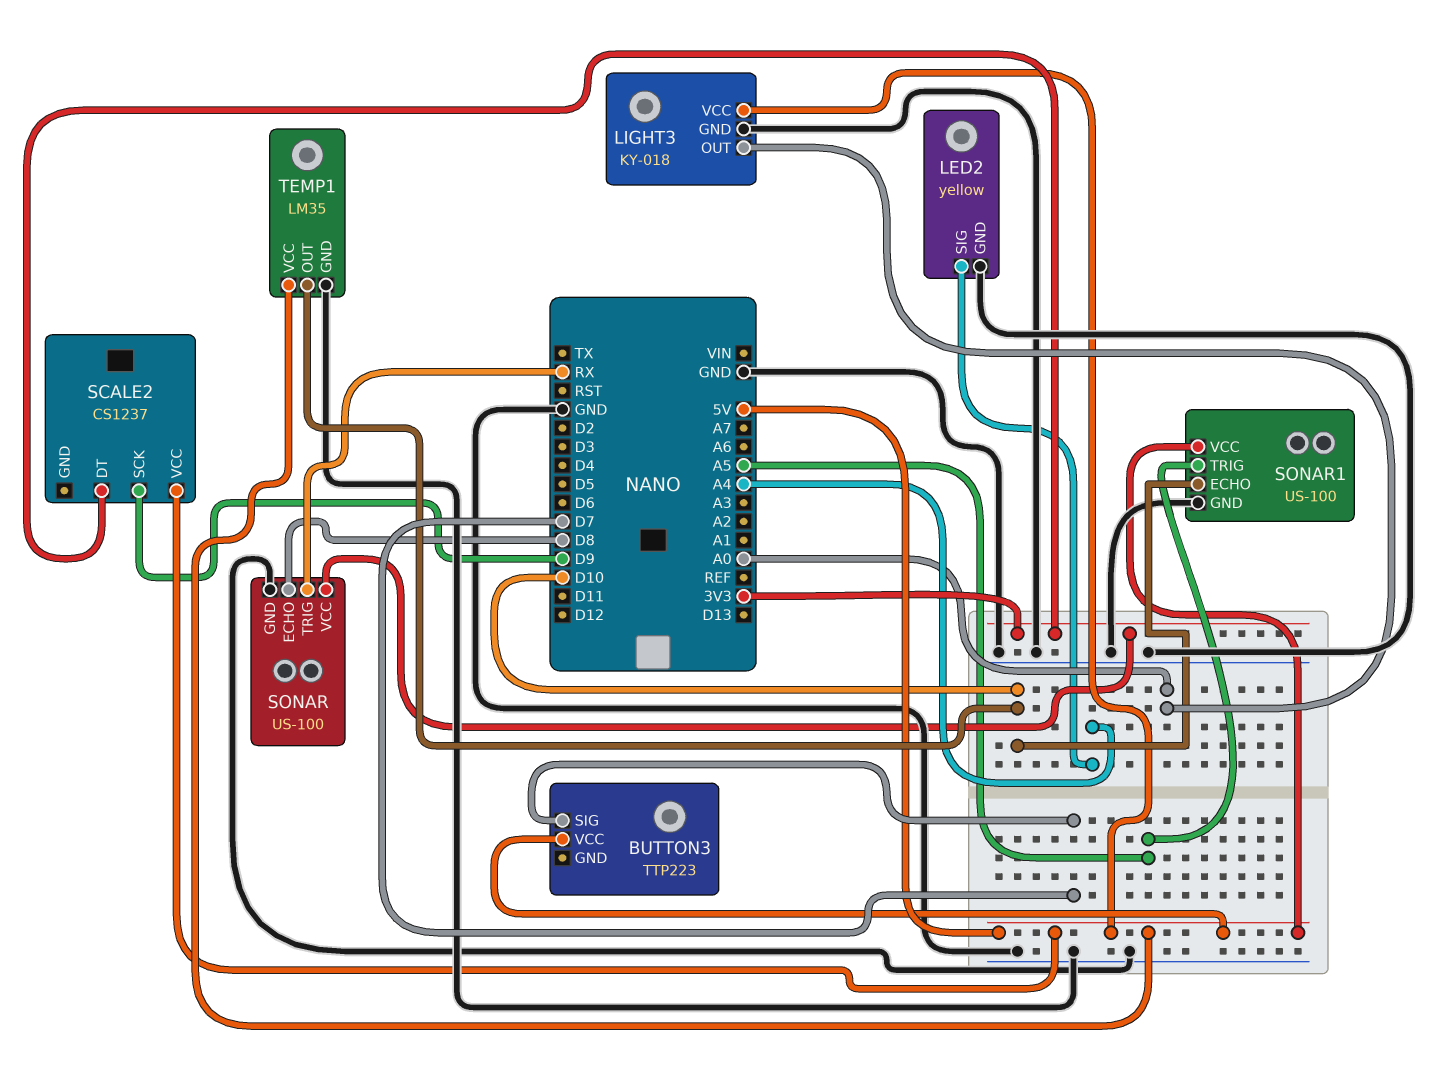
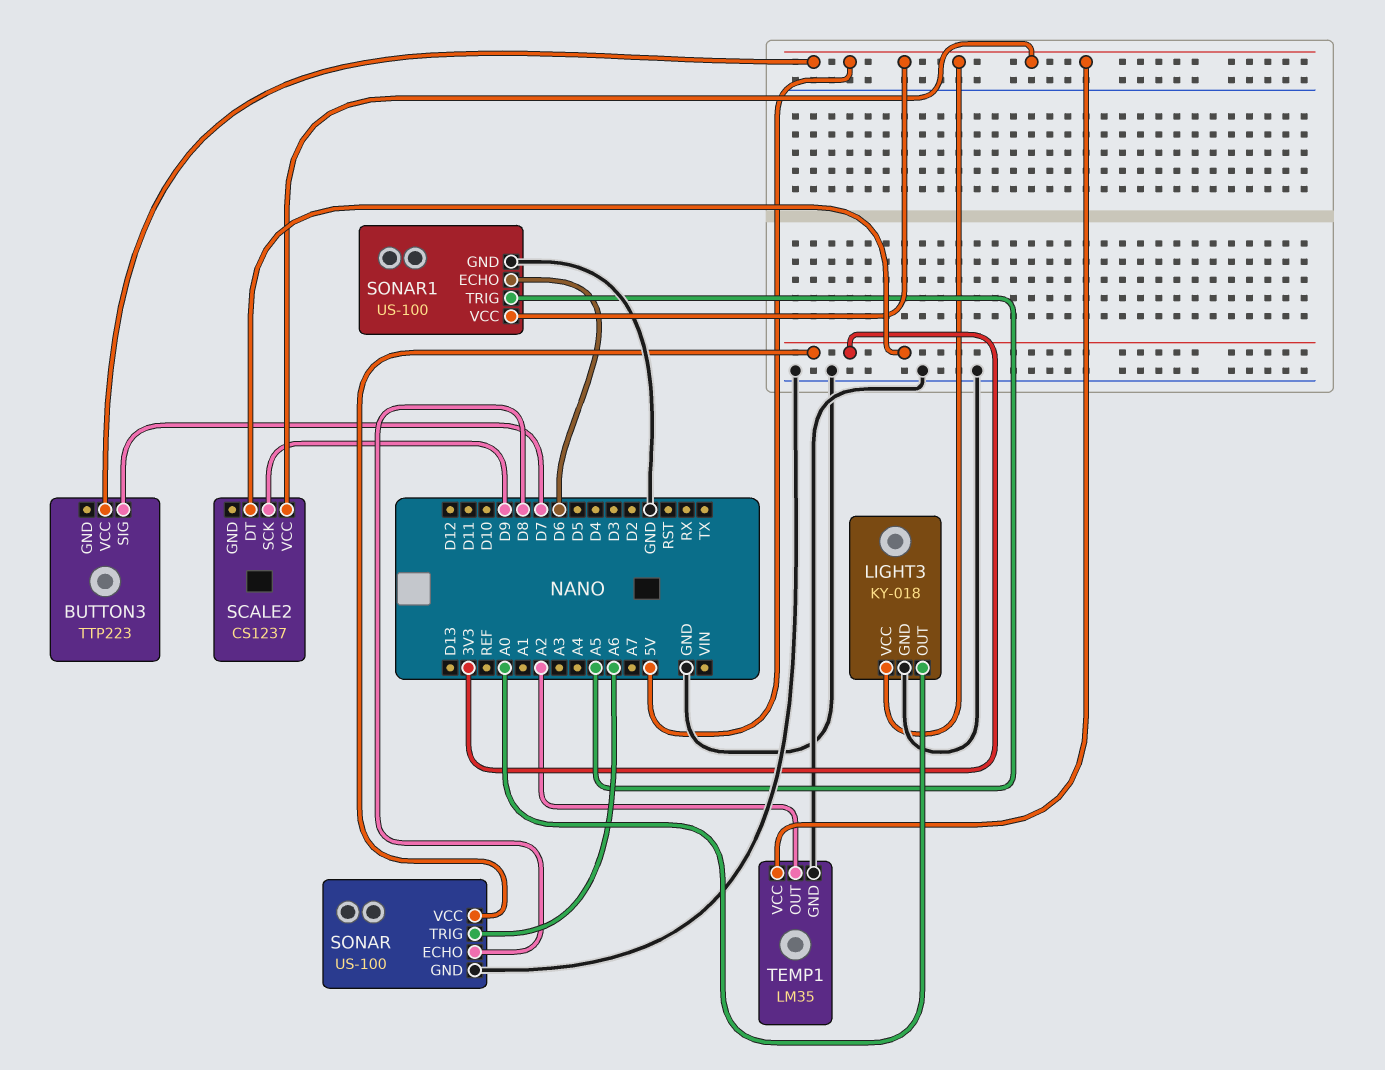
LED2: yellow -> none
LED2 pin GND: GND -> none
LED2 pin SIG: A4 -> none
SONAR pin TRIG: RX -> A6
SONAR1 pin ECHO: D10 -> D6
TEMP1 pin OUT: D10 -> A2

